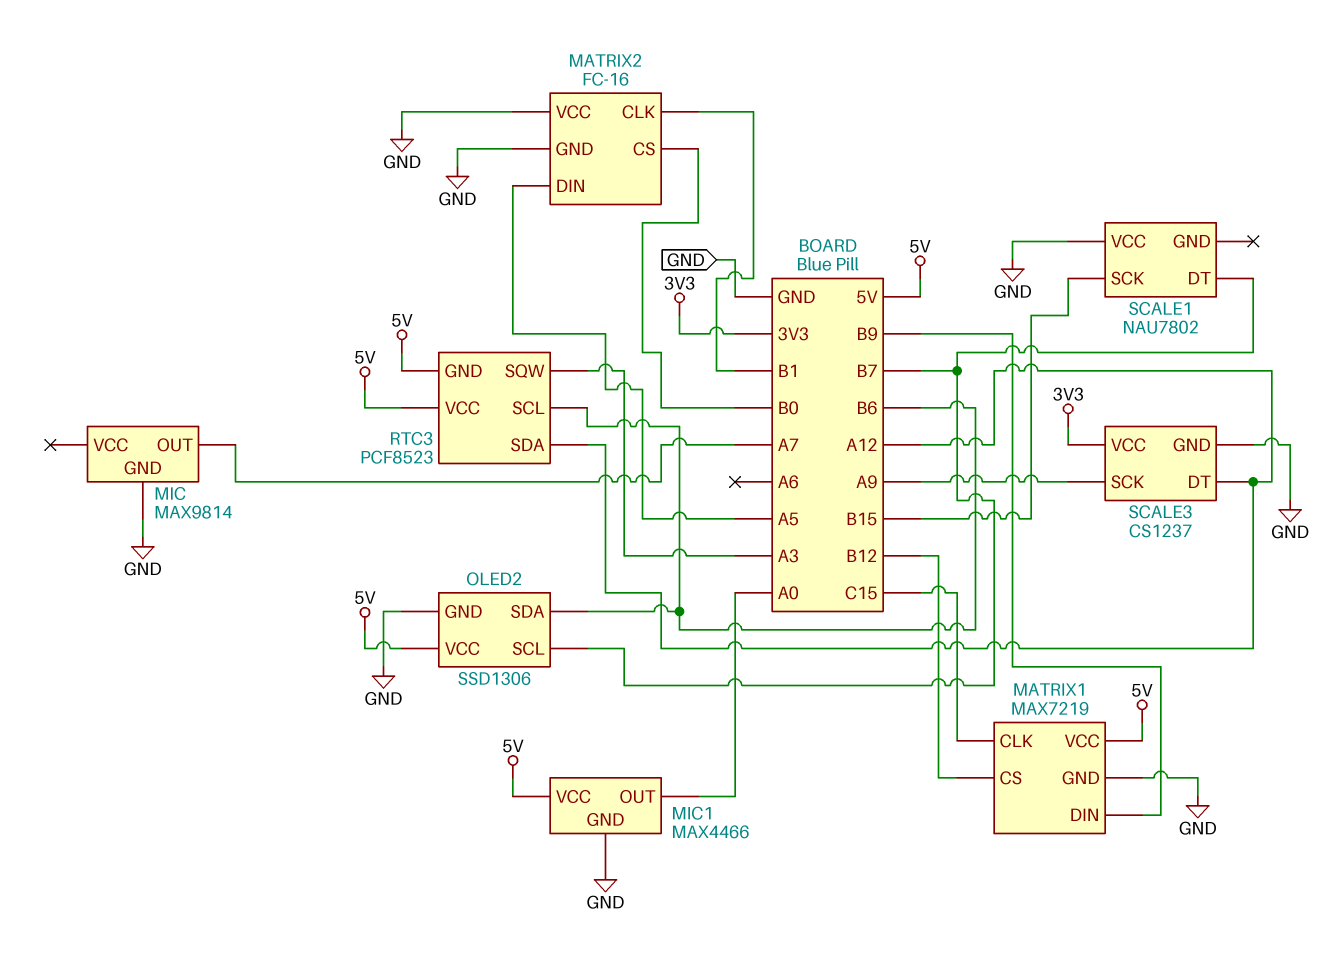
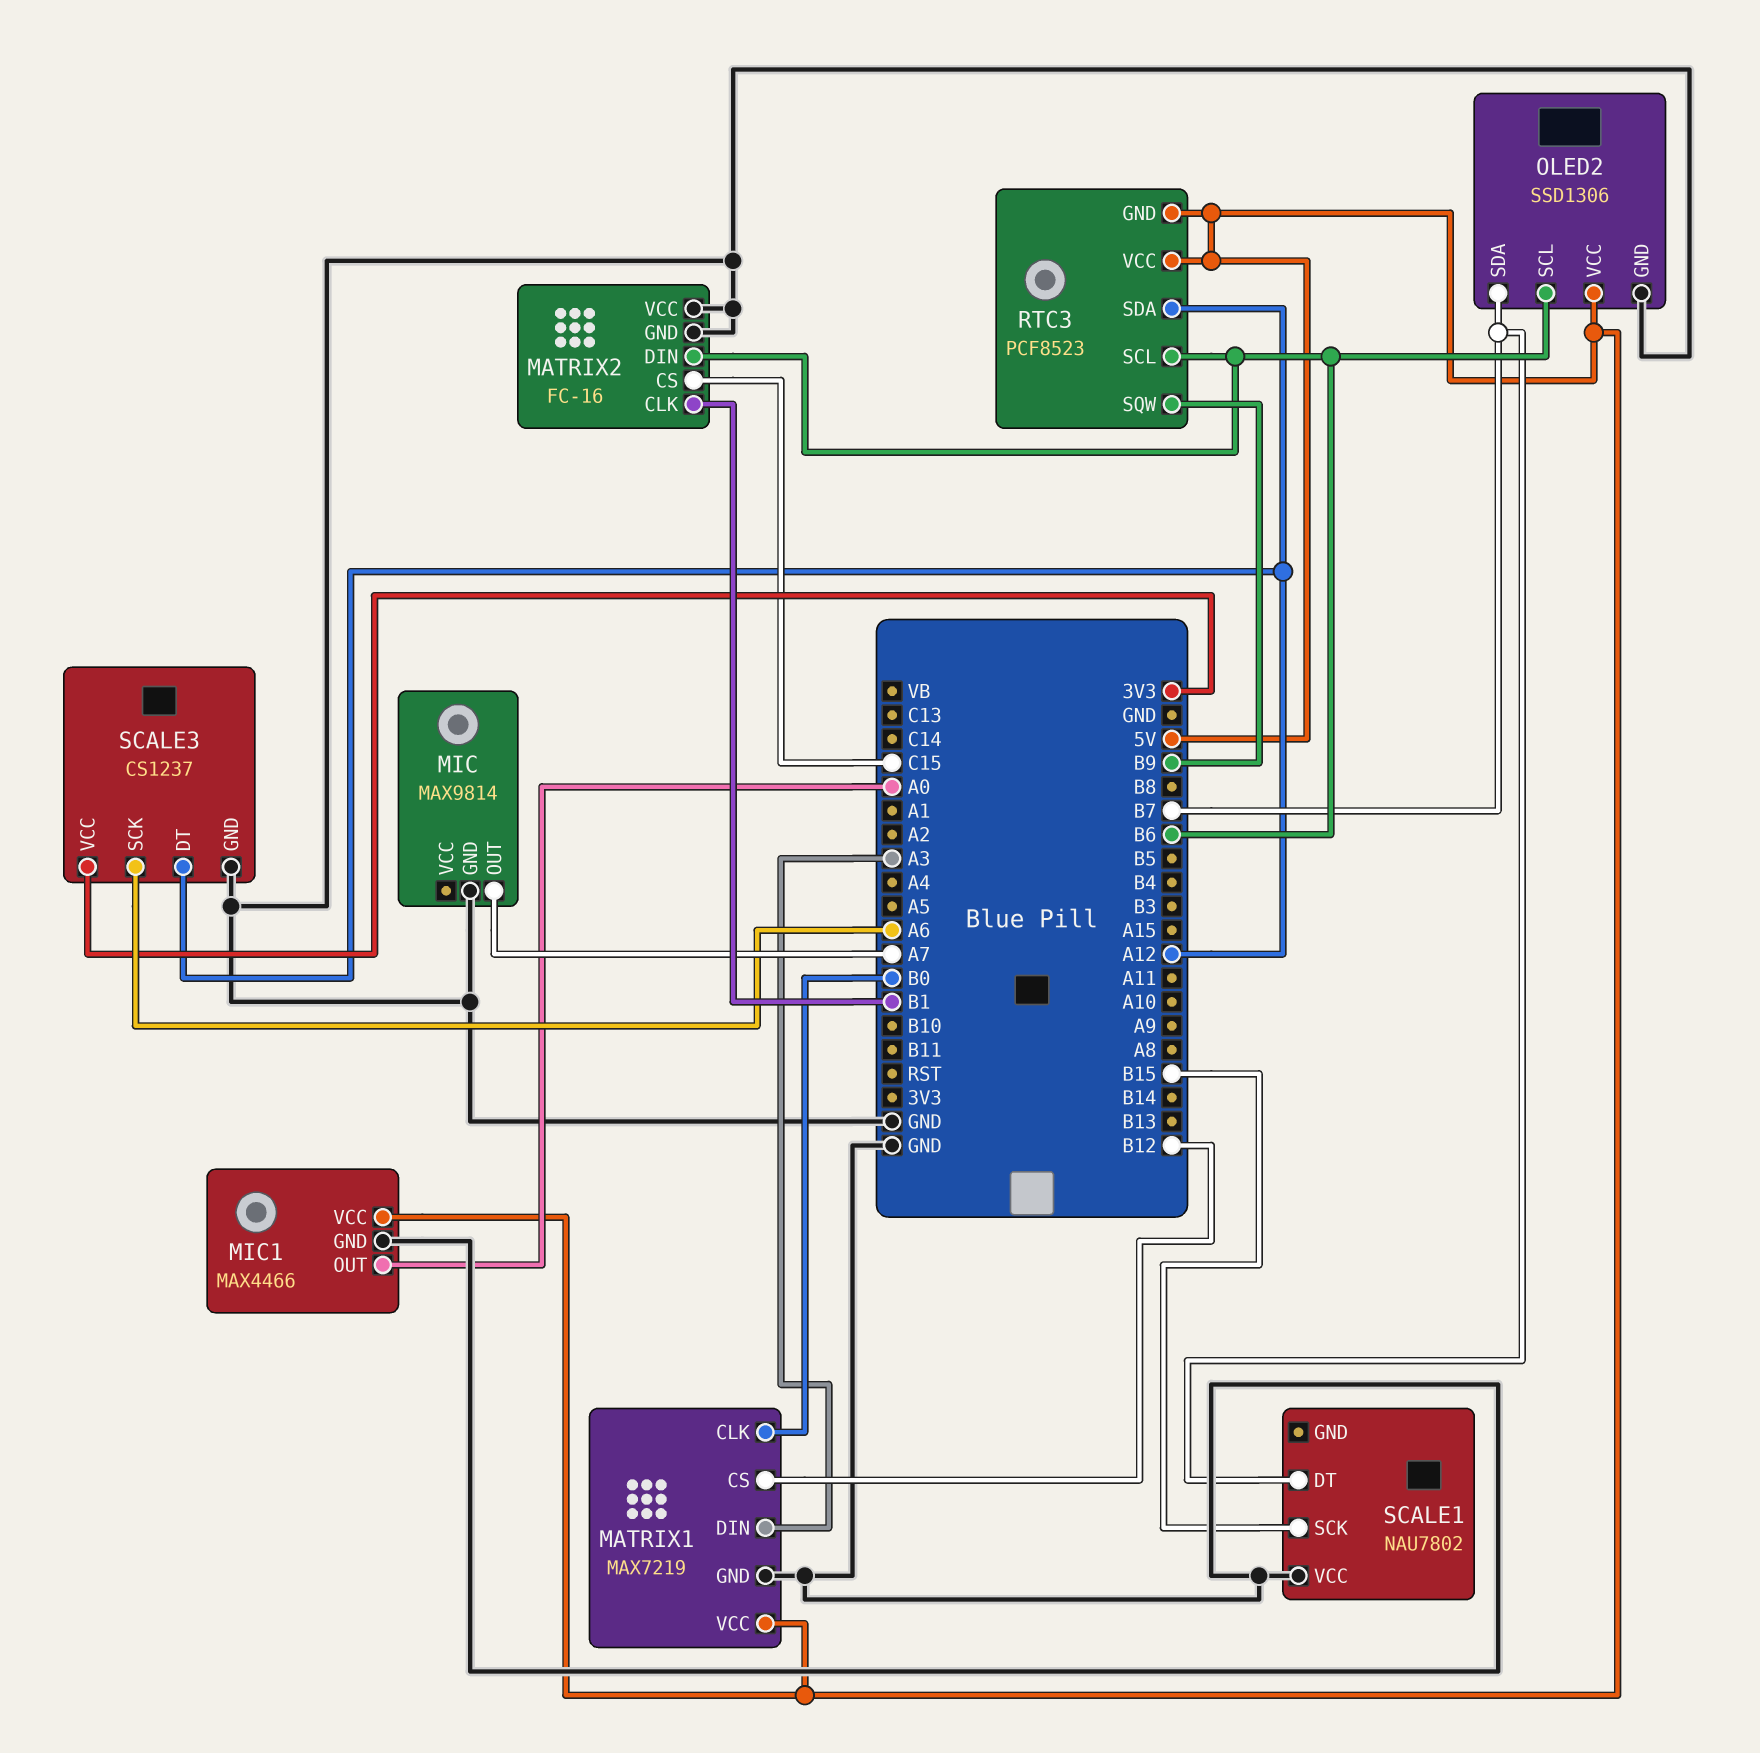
MATRIX1 pin CLK: C15 -> B0
MATRIX1 pin DIN: B9 -> A3
MATRIX2 pin CS: B0 -> C15
MATRIX2 pin DIN: A5 -> B6
OLED2 pin SCL: B7 -> B6
OLED2 pin SDA: B6 -> B7
RTC3 pin SQW: A3 -> B9
SCALE3 pin SCK: A9 -> A6

